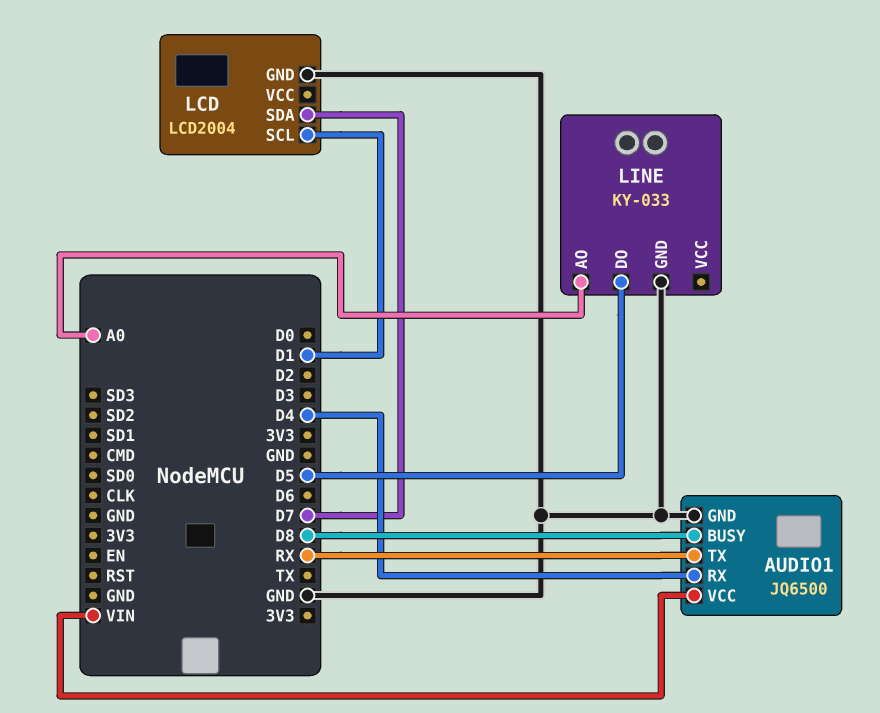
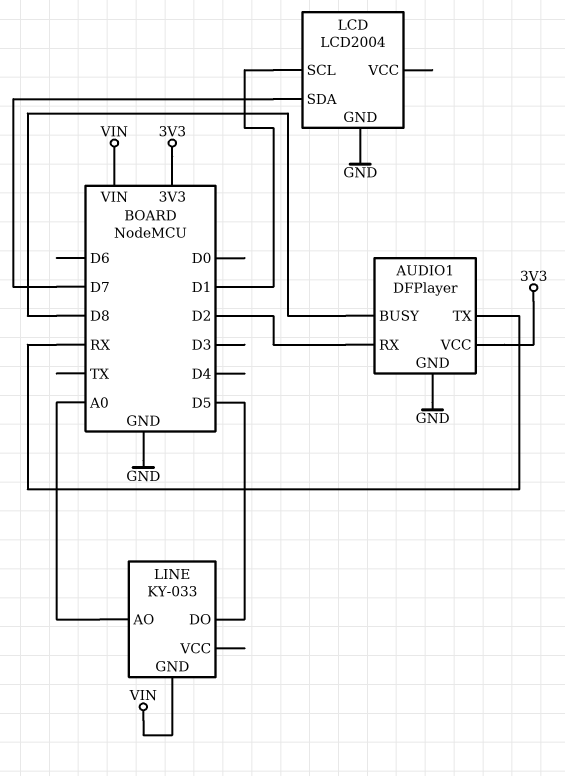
AUDIO1: JQ6500 -> DFPlayer
AUDIO1 pin RX: D4 -> D2
AUDIO1 pin VCC: VIN -> 3V3
LINE pin GND: GND -> VIN

